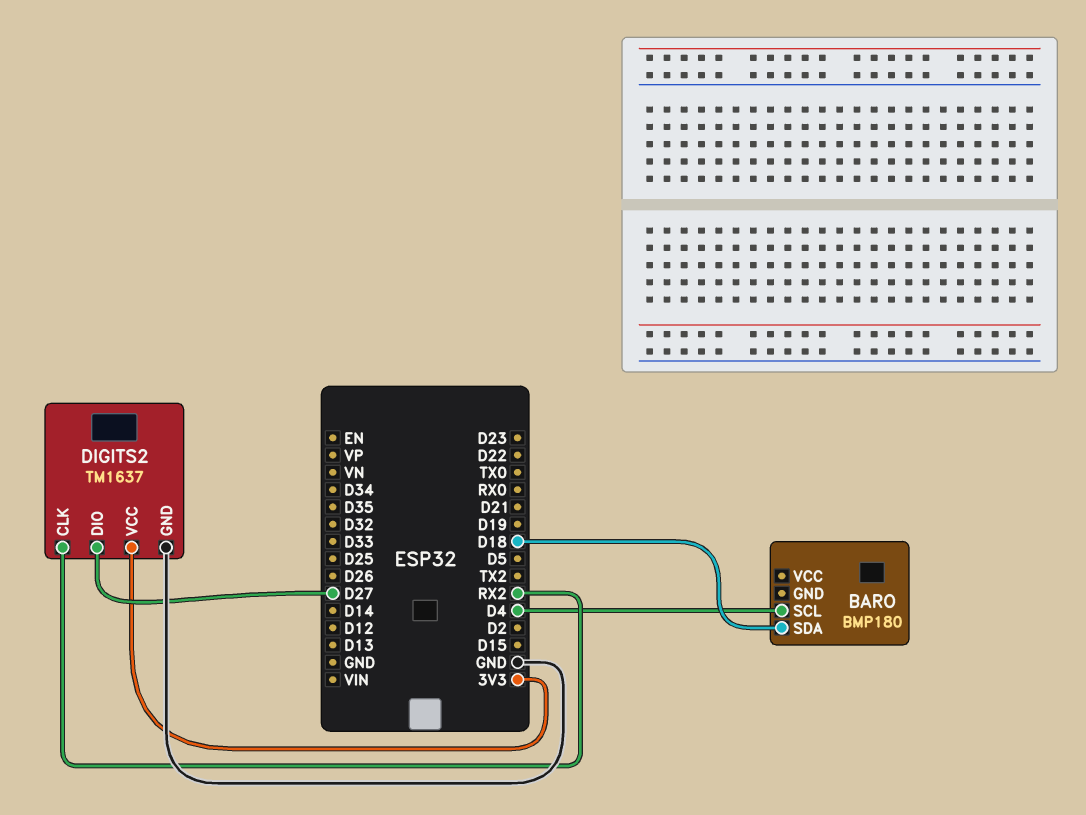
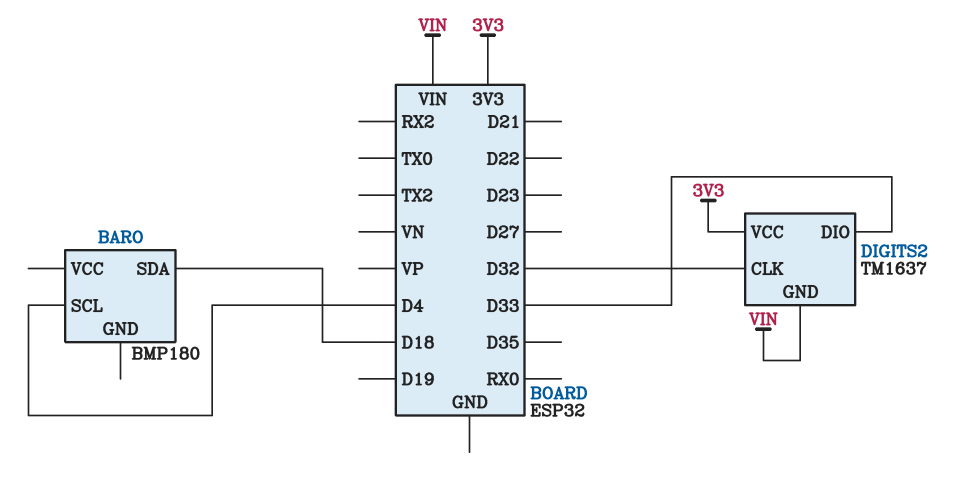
DIGITS2 pin CLK: RX2 -> D32
DIGITS2 pin DIO: D27 -> D33
DIGITS2 pin GND: GND -> VIN

